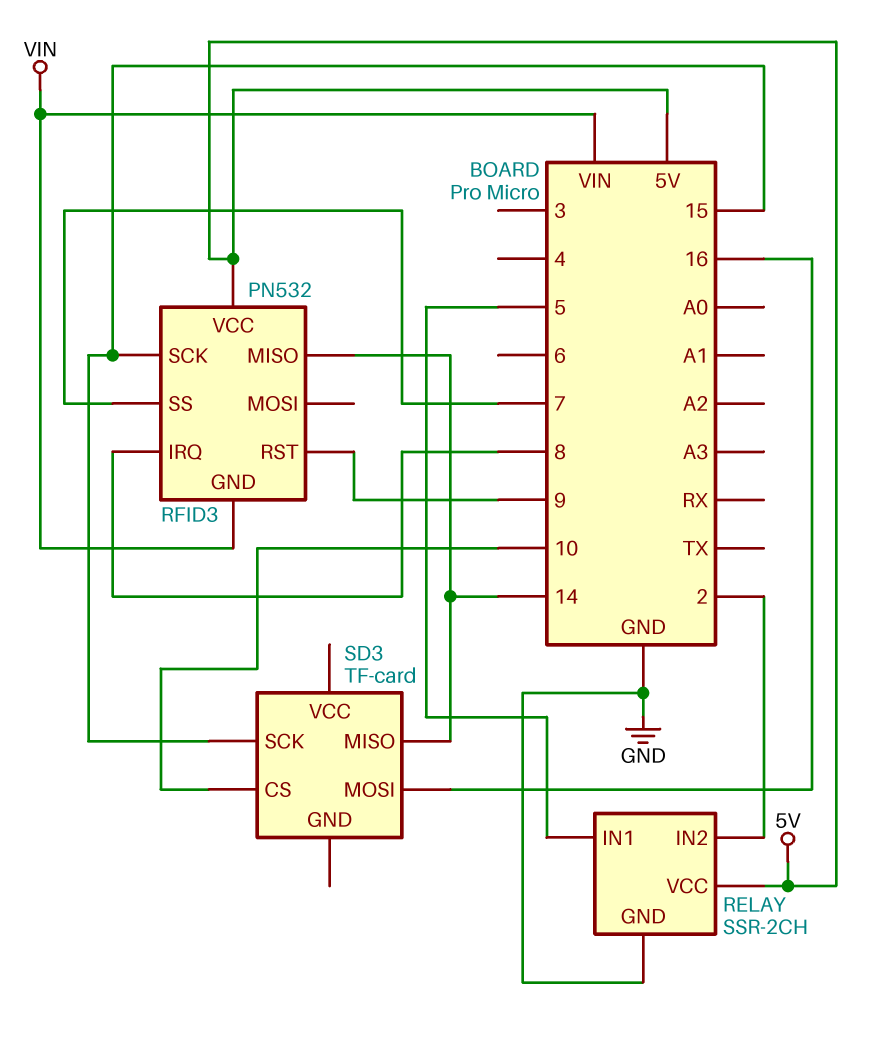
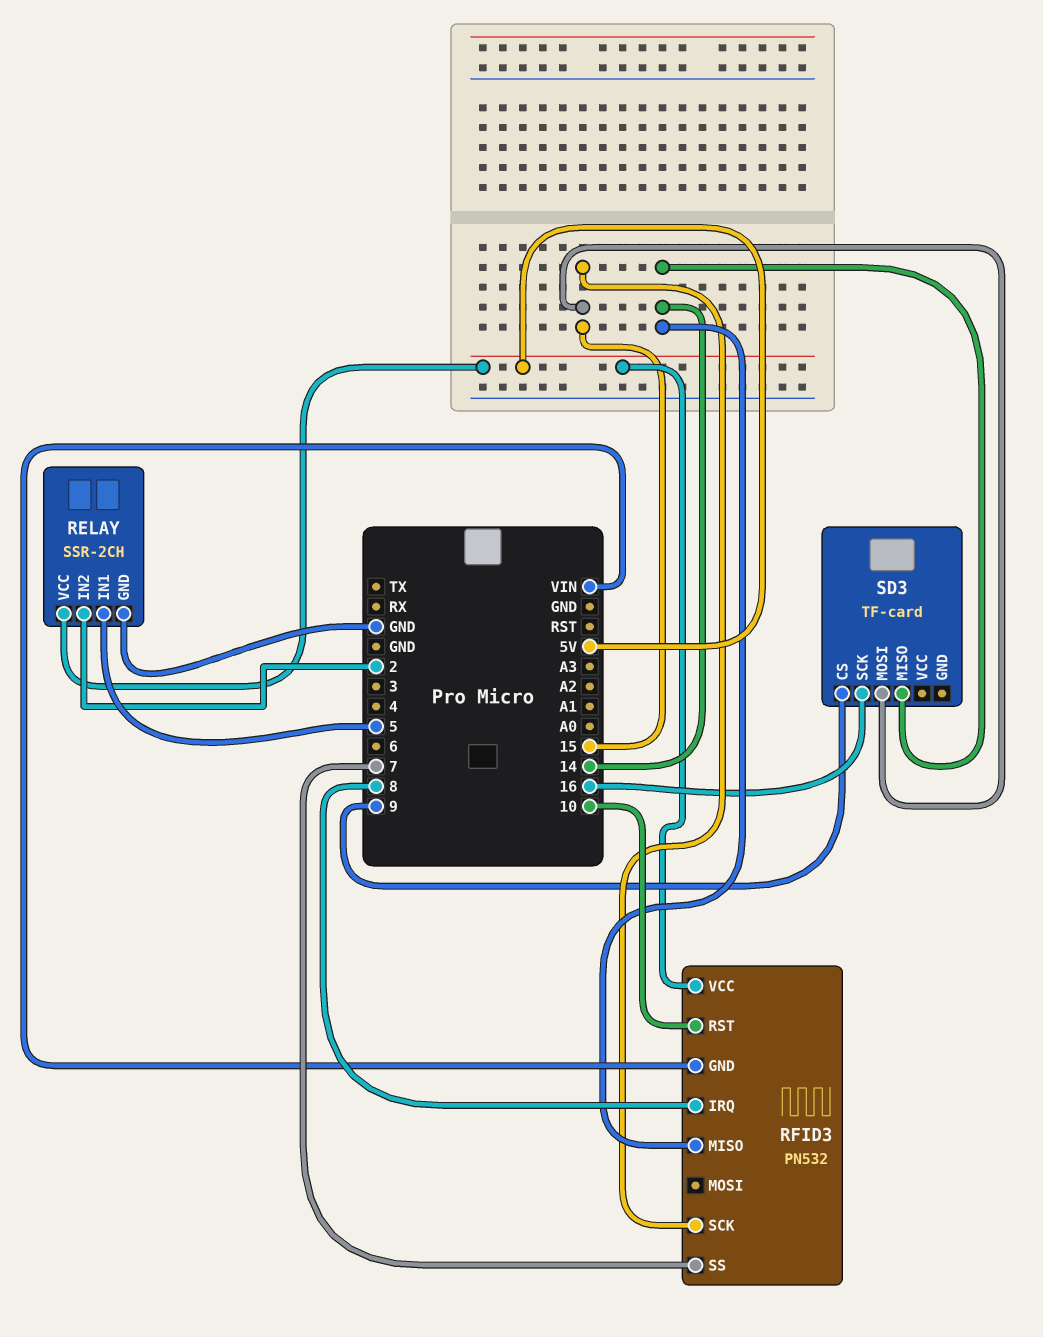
RFID3 pin RST: 9 -> 10
SD3 pin CS: 10 -> 9
SD3 pin MOSI: 16 -> 15
SD3 pin SCK: 15 -> 16

